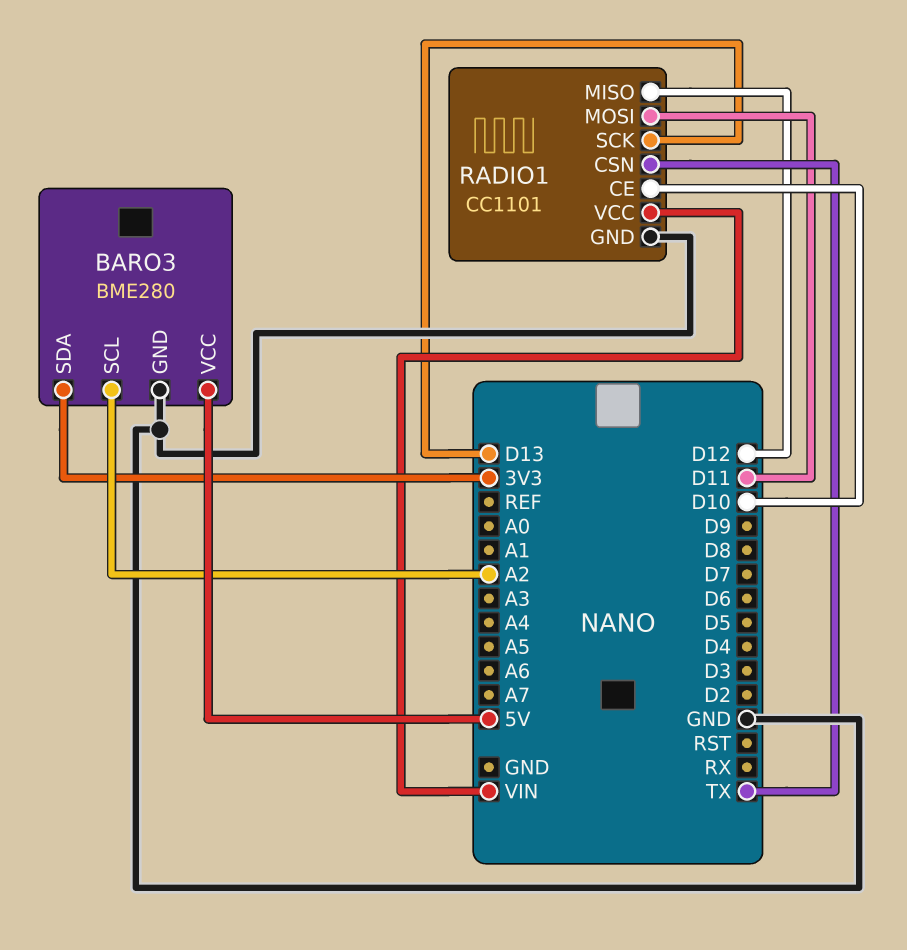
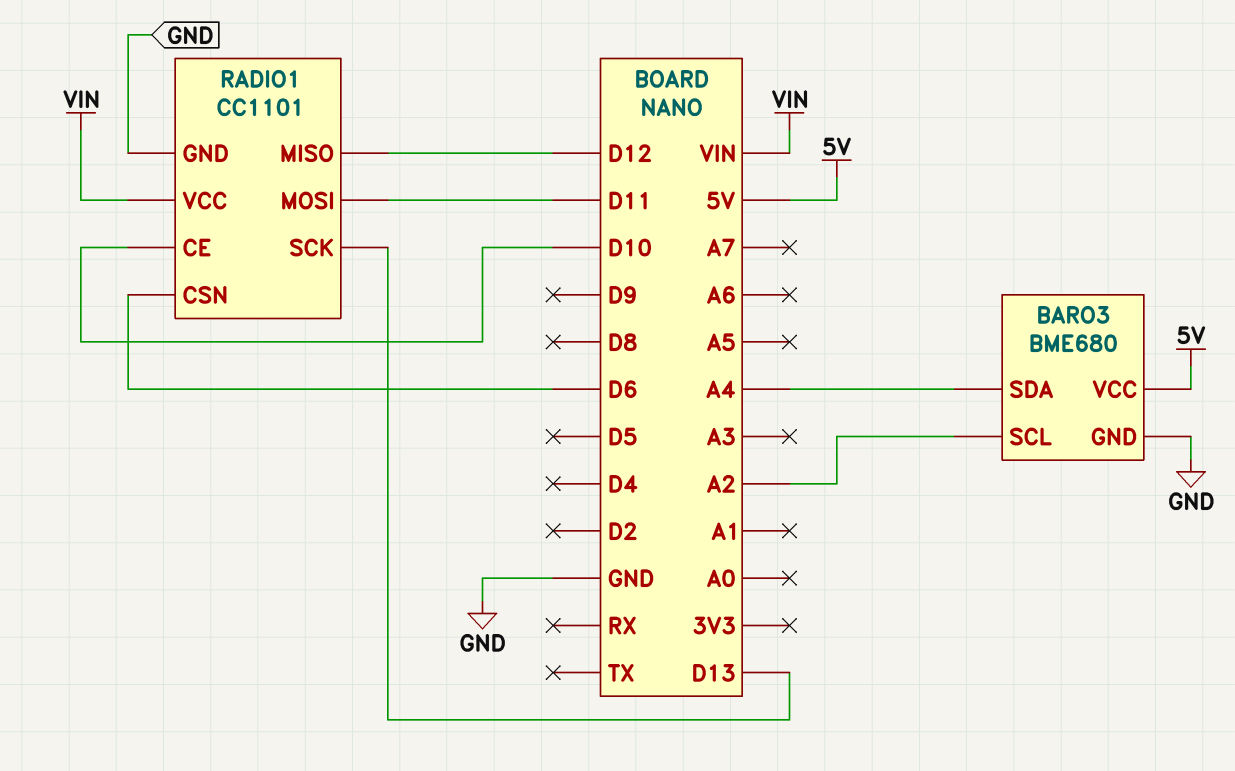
BARO3: BME280 -> BME680
BARO3 pin SDA: 3V3 -> A4
RADIO1 pin CSN: TX -> D6

